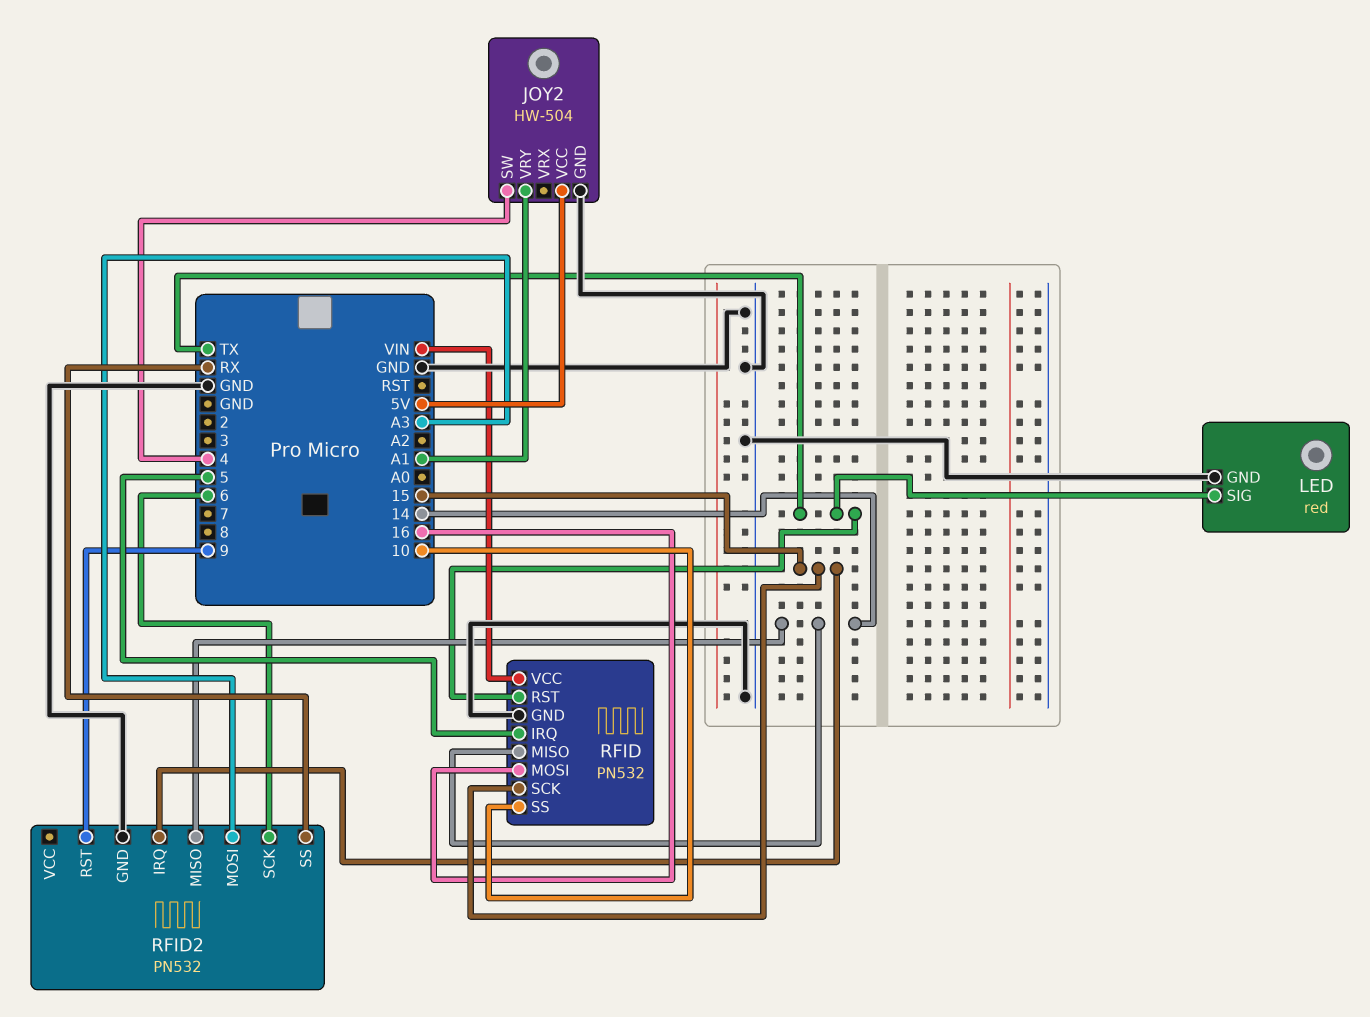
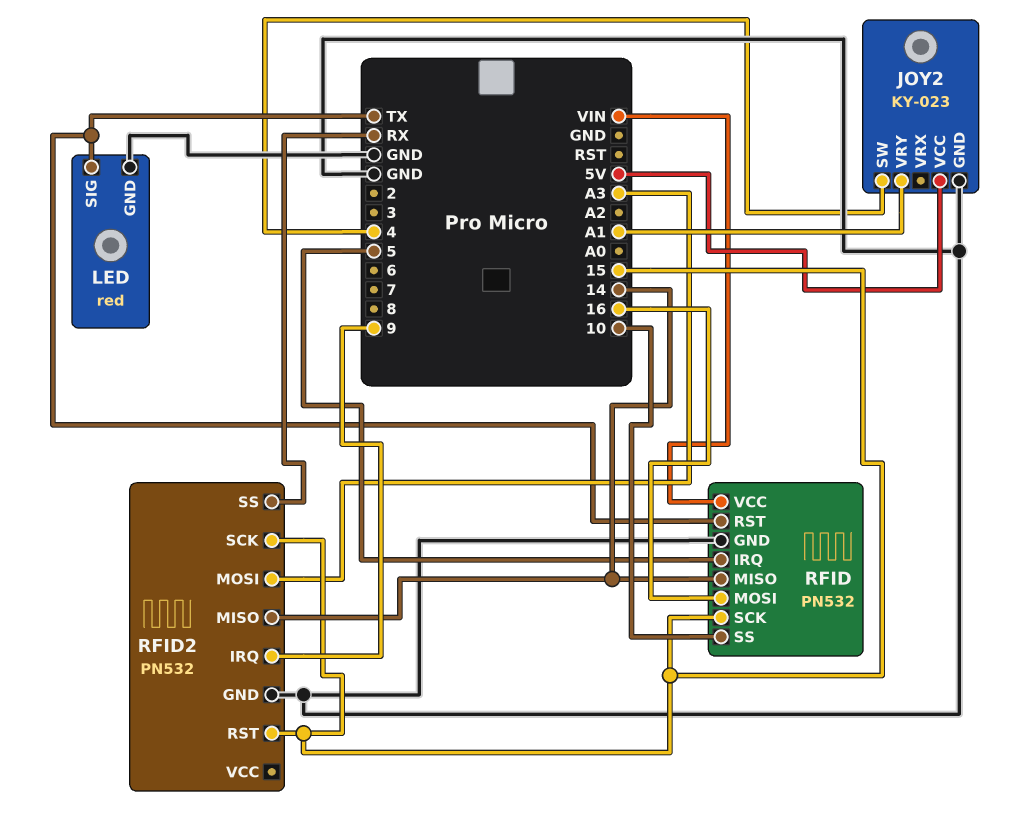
JOY2: HW-504 -> KY-023
RFID2 pin IRQ: 15 -> 9
RFID2 pin RST: 9 -> 15
RFID2 pin SCK: 6 -> 15

